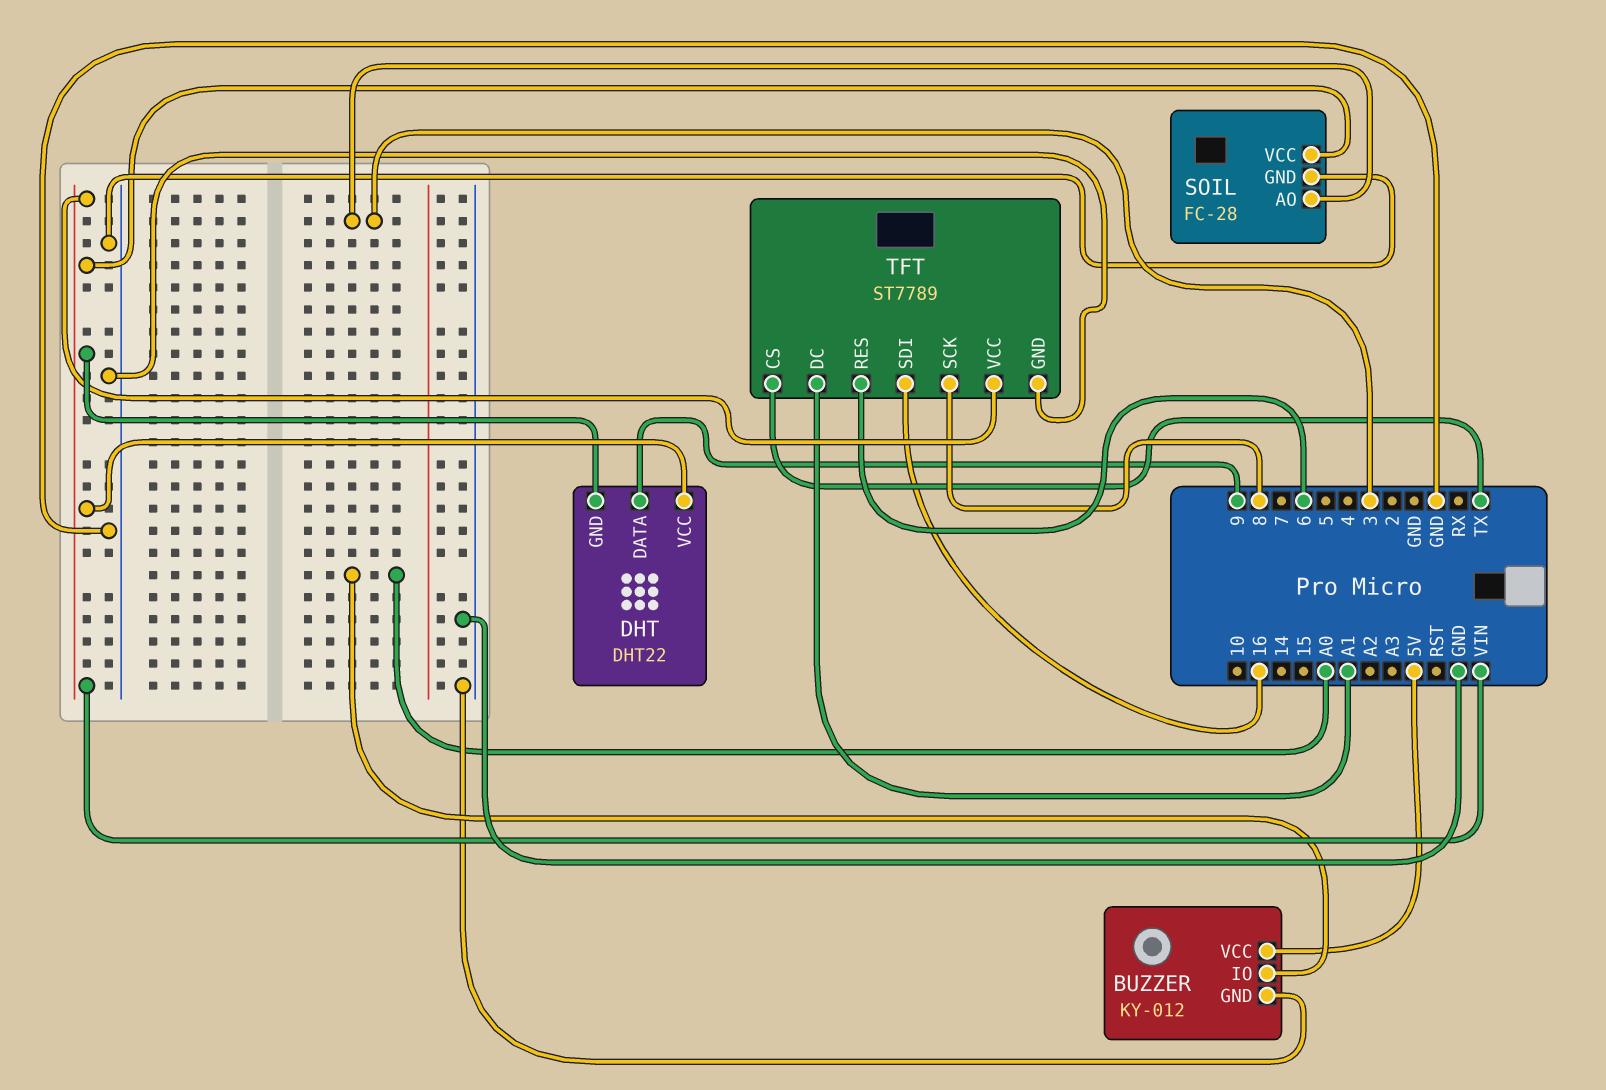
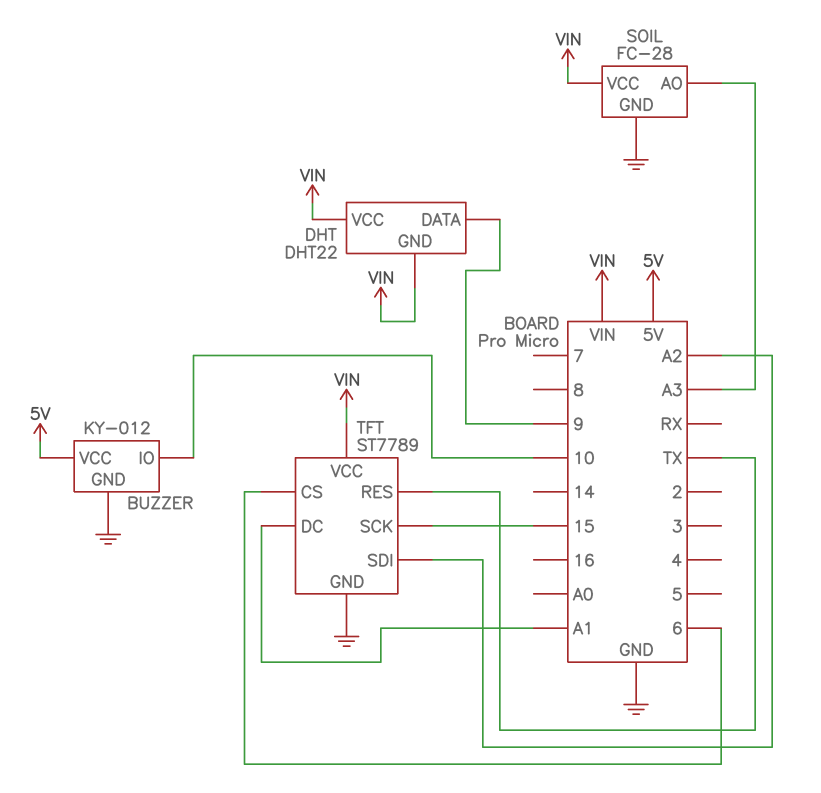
BUZZER pin IO: A0 -> 10
SOIL pin AO: 3 -> A3
TFT pin CS: TX -> 6
TFT pin RES: 6 -> TX
TFT pin SCK: 8 -> 15
TFT pin SDI: 16 -> A2

